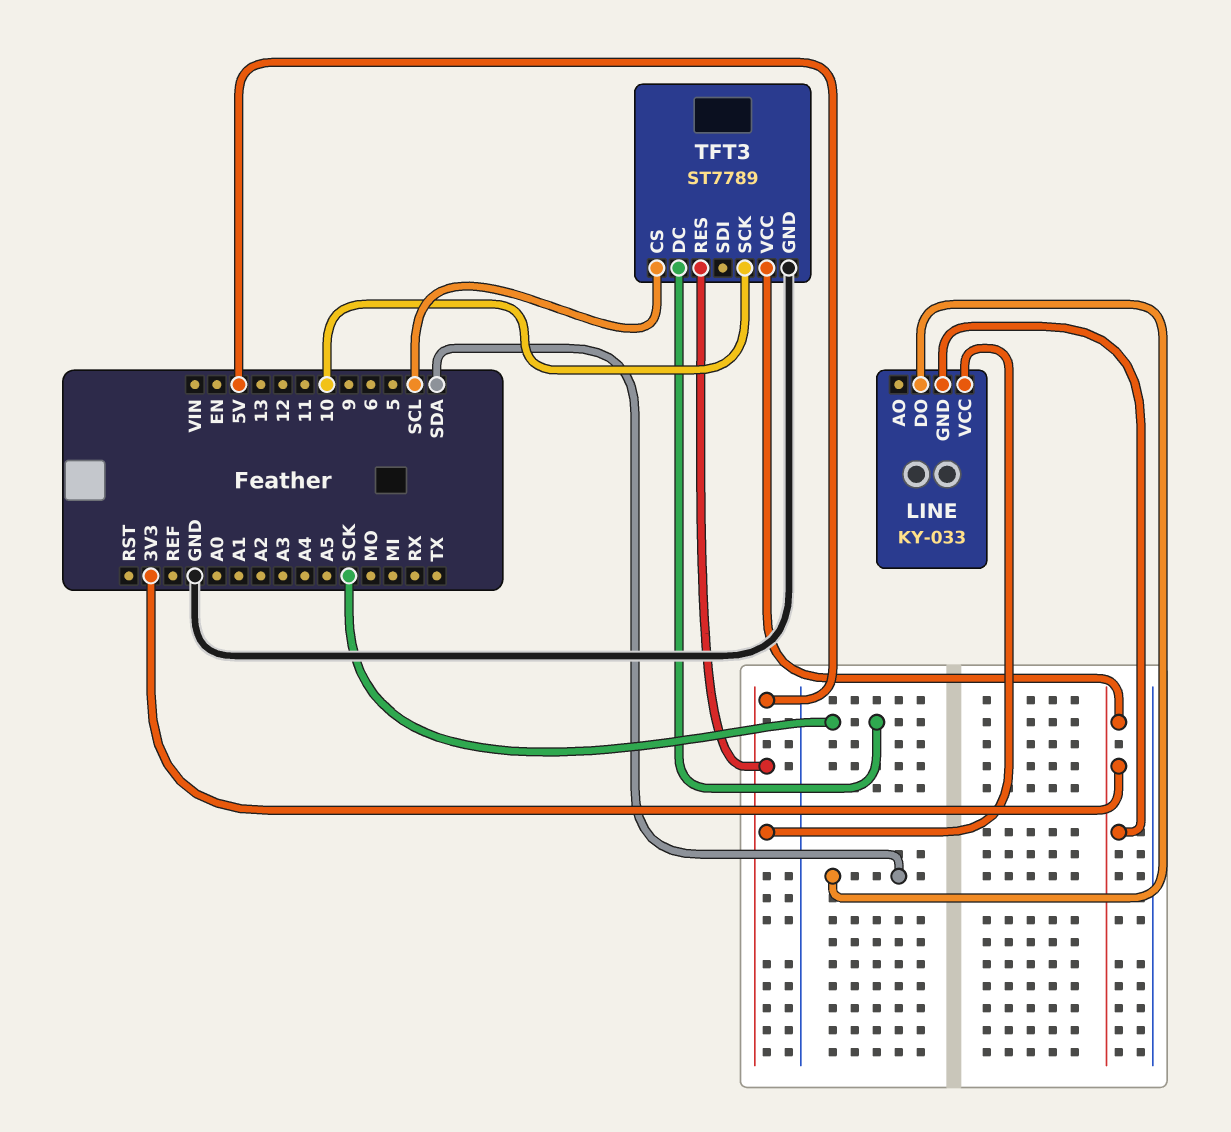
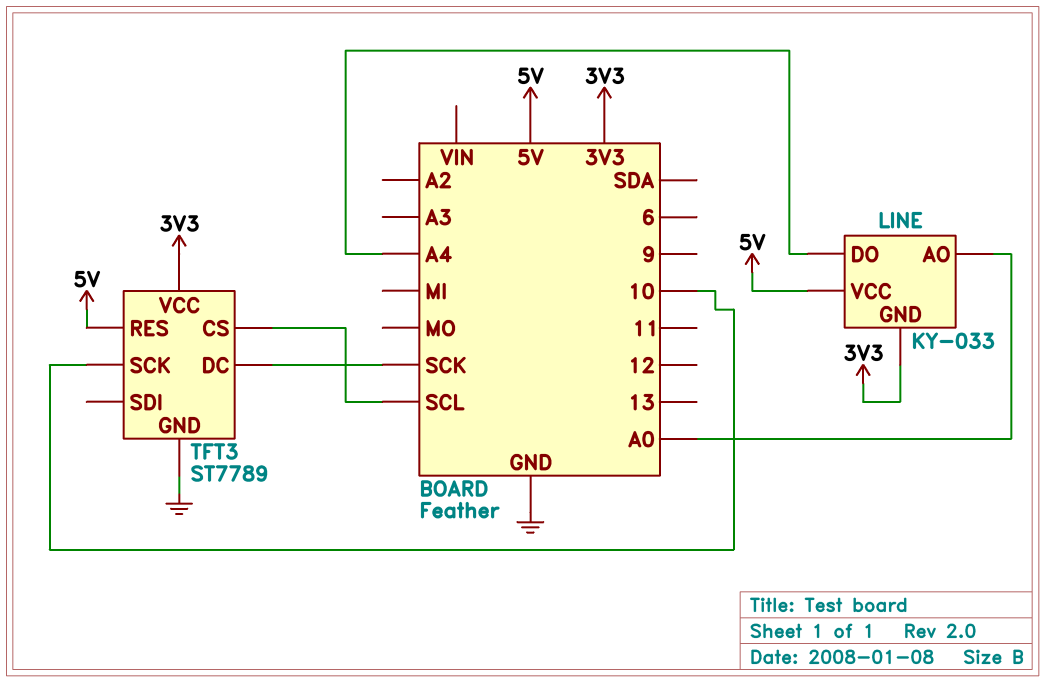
LINE pin AO: none -> A0
LINE pin DO: SDA -> A4

